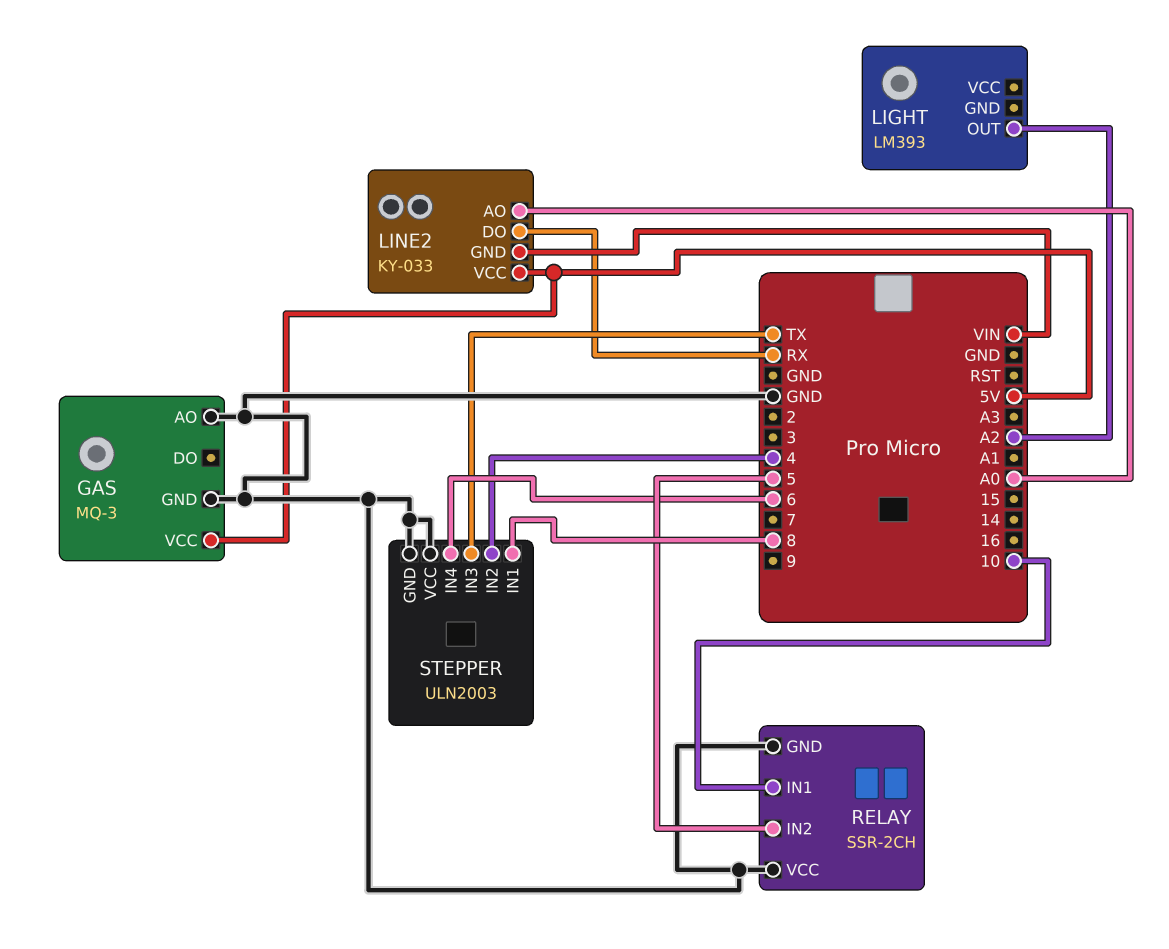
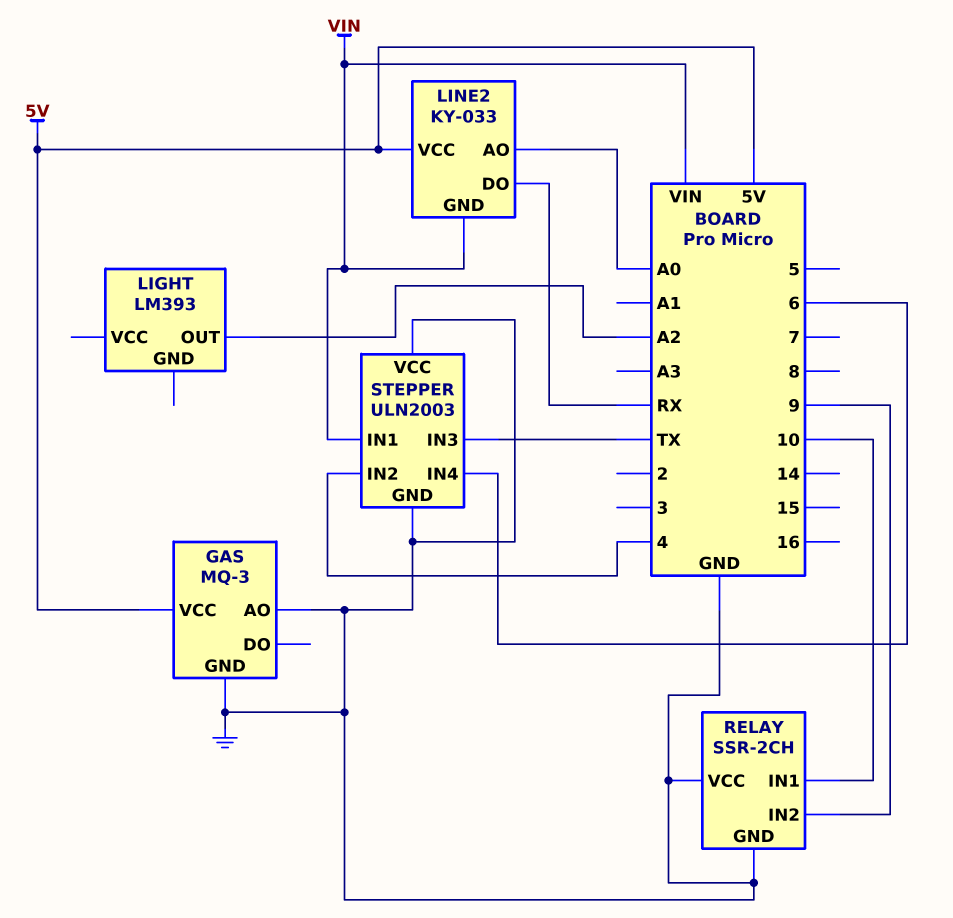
RELAY pin IN2: 5 -> 9
STEPPER pin IN1: 8 -> VIN

